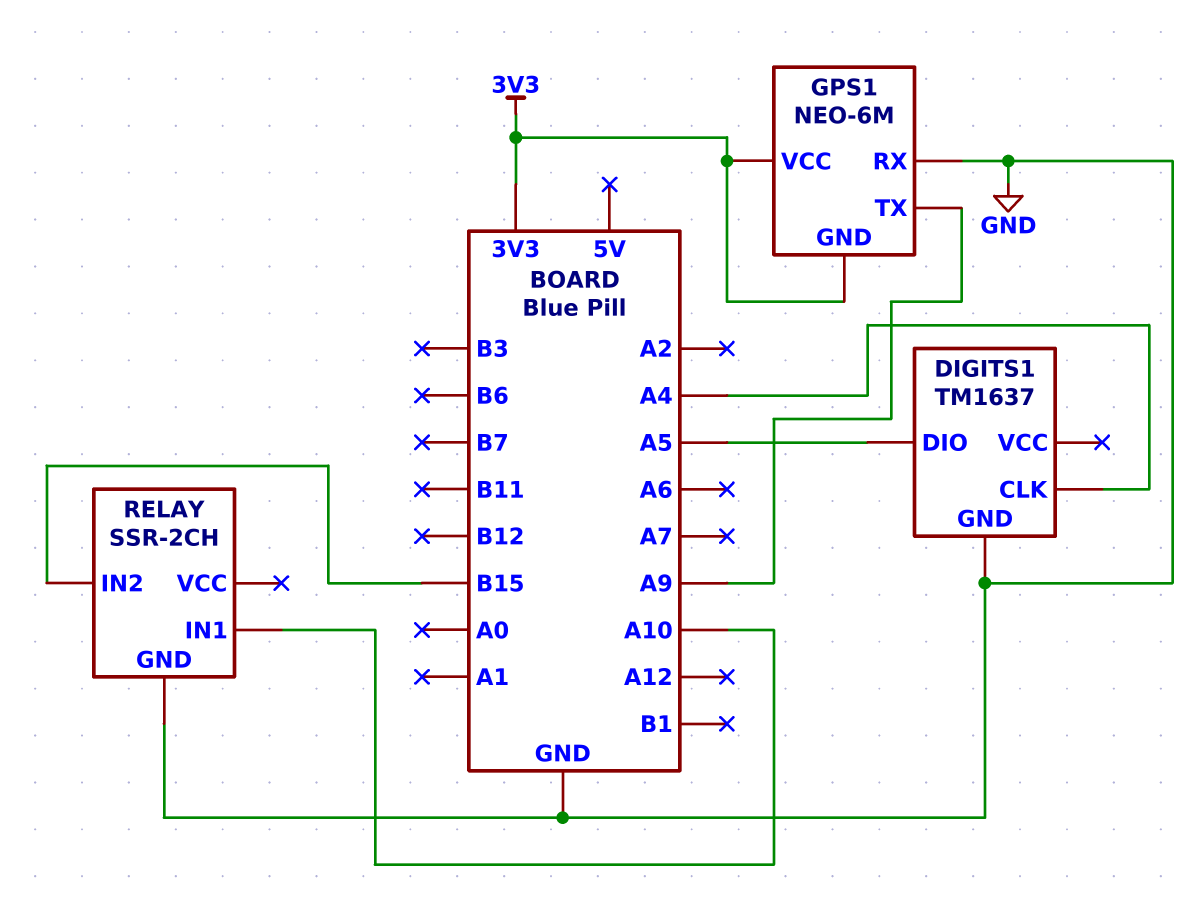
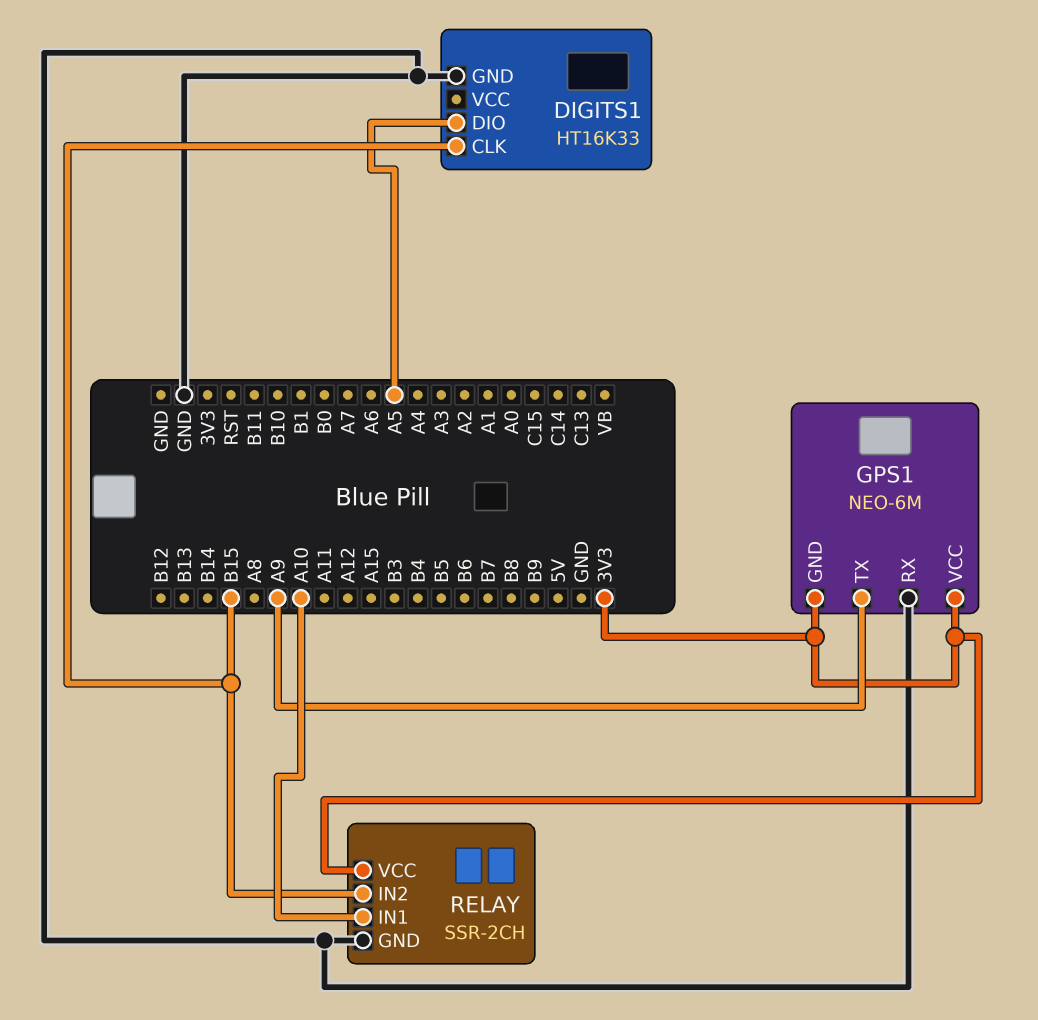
DIGITS1: TM1637 -> HT16K33
DIGITS1 pin CLK: A4 -> B15
RELAY pin VCC: none -> 3V3

